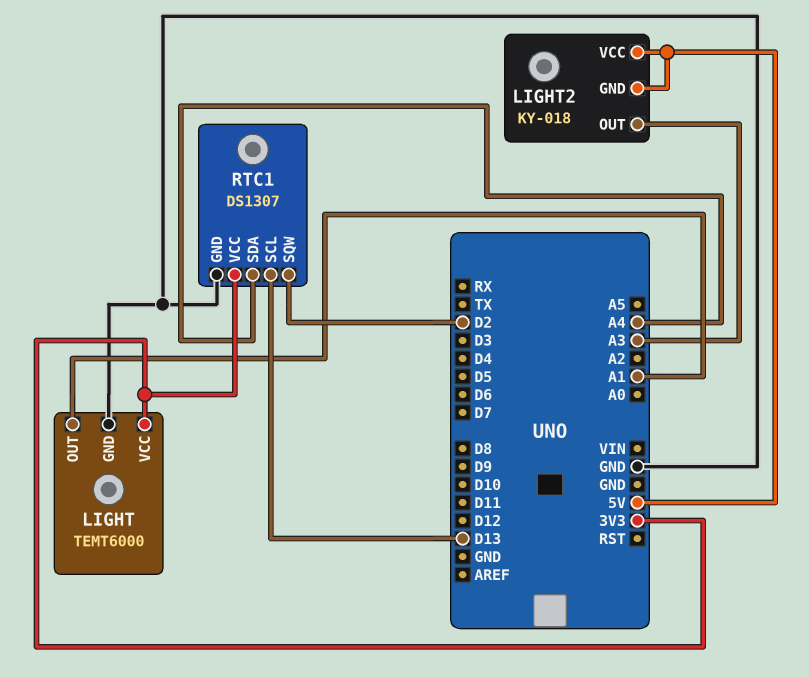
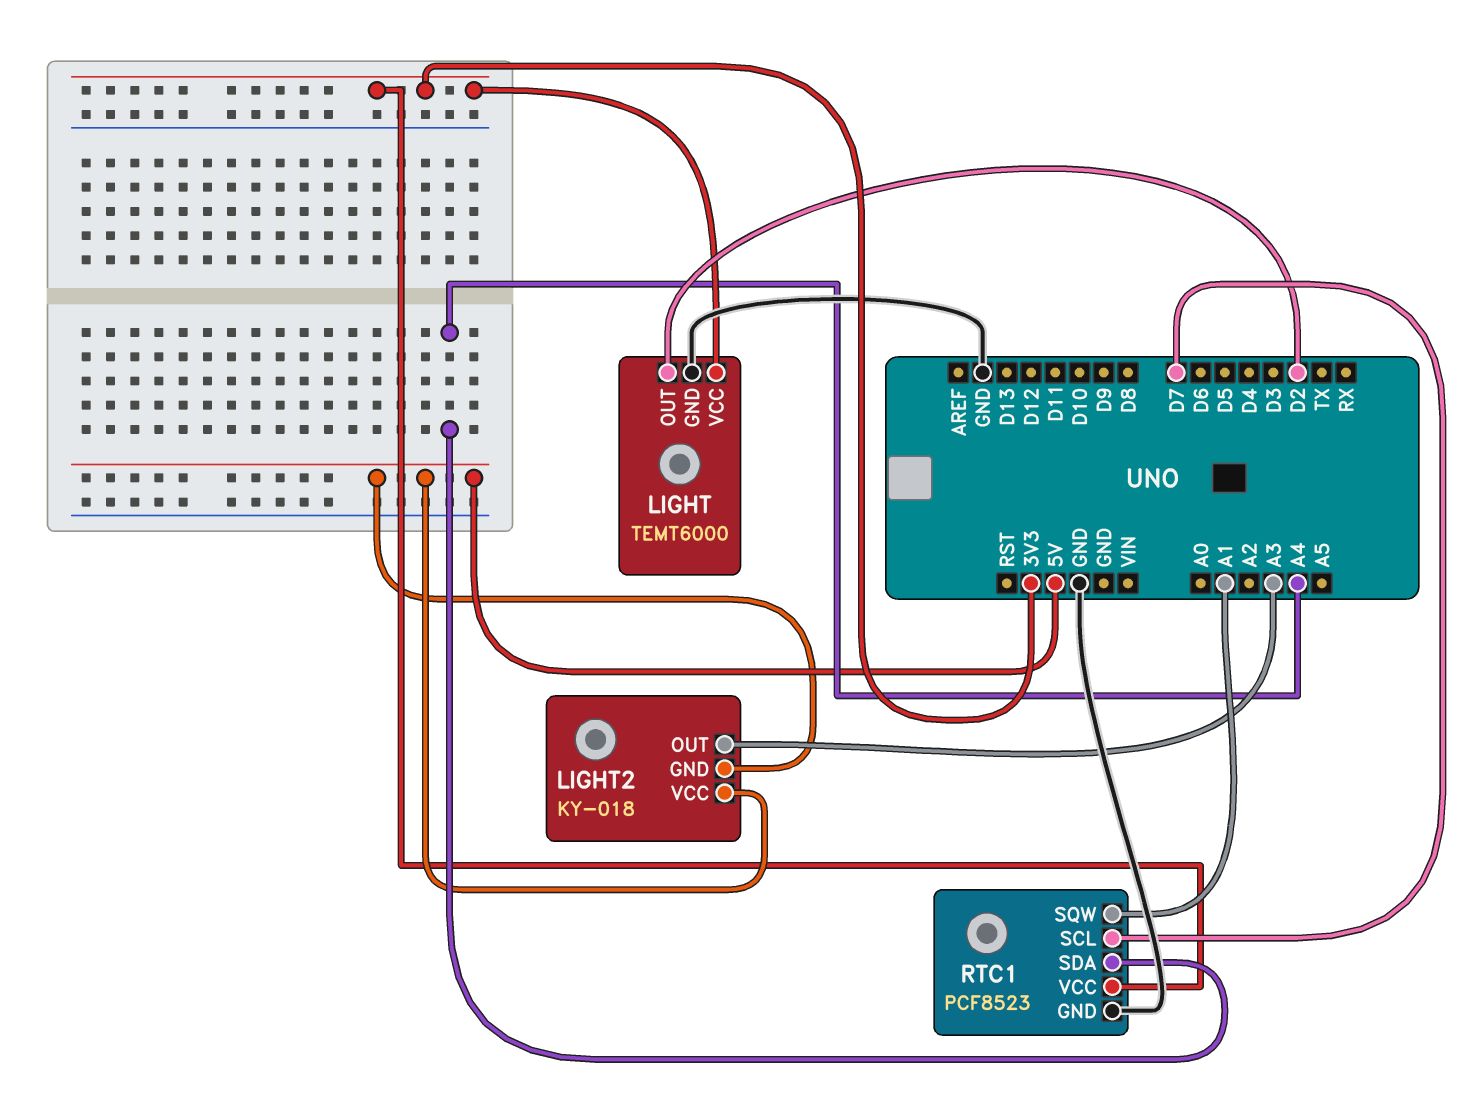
LIGHT pin OUT: A1 -> D2
RTC1: DS1307 -> PCF8523
RTC1 pin SCL: D13 -> D7
RTC1 pin SQW: D2 -> A1

